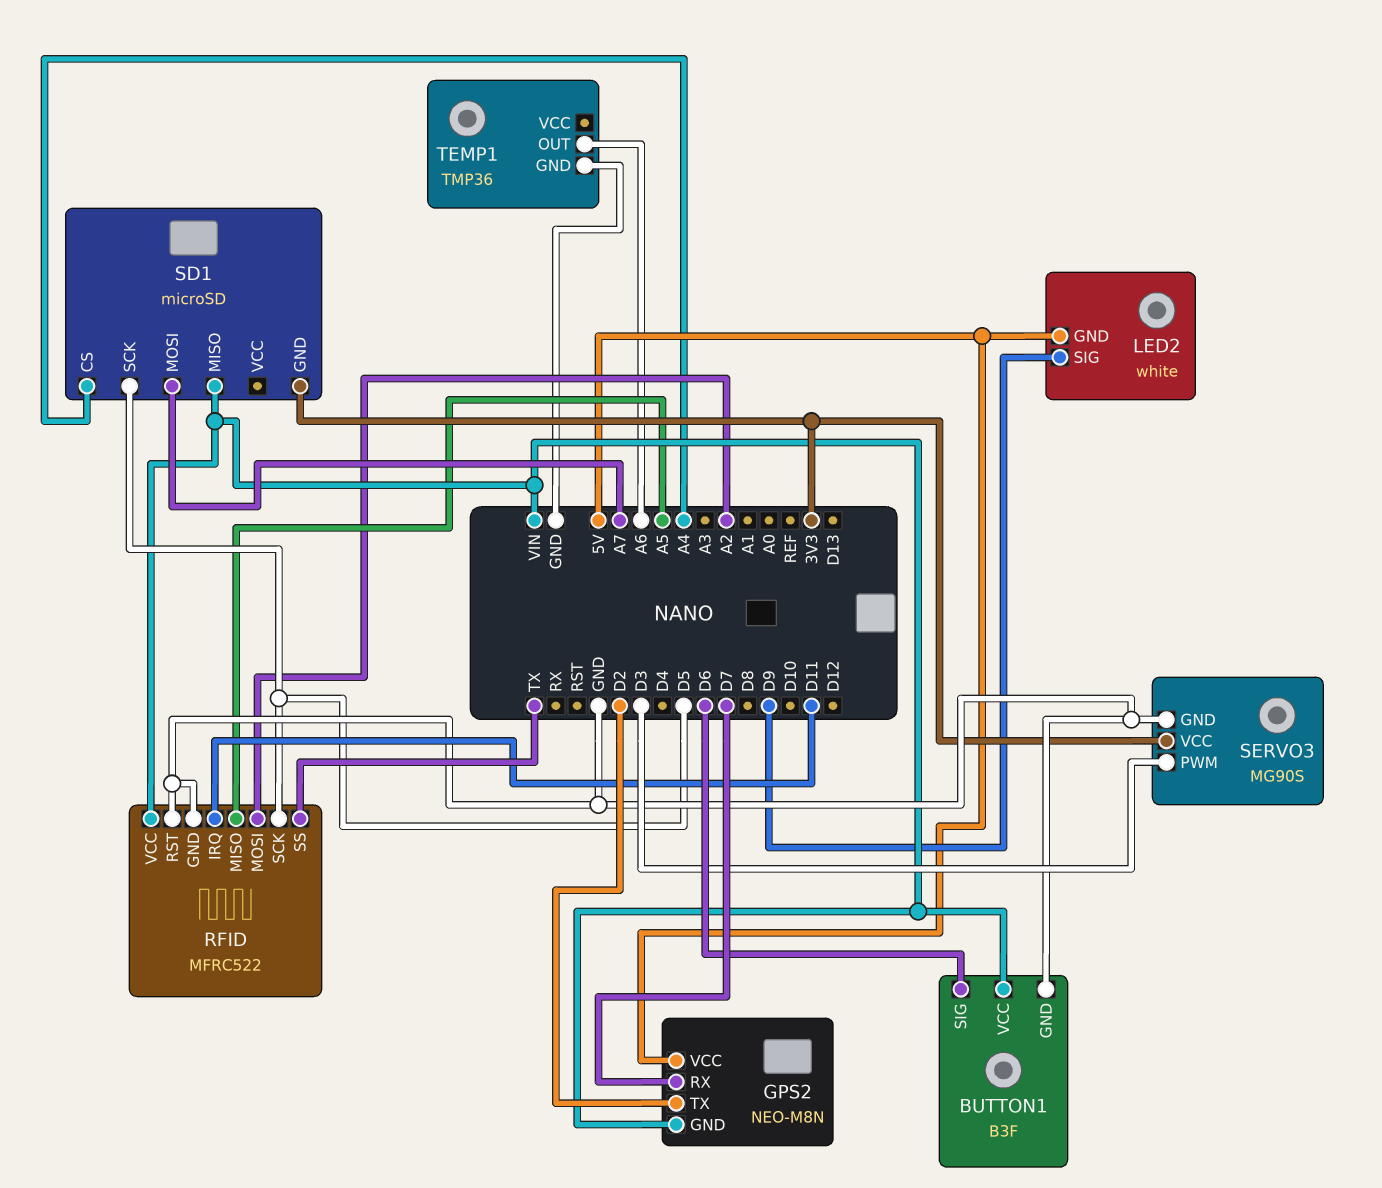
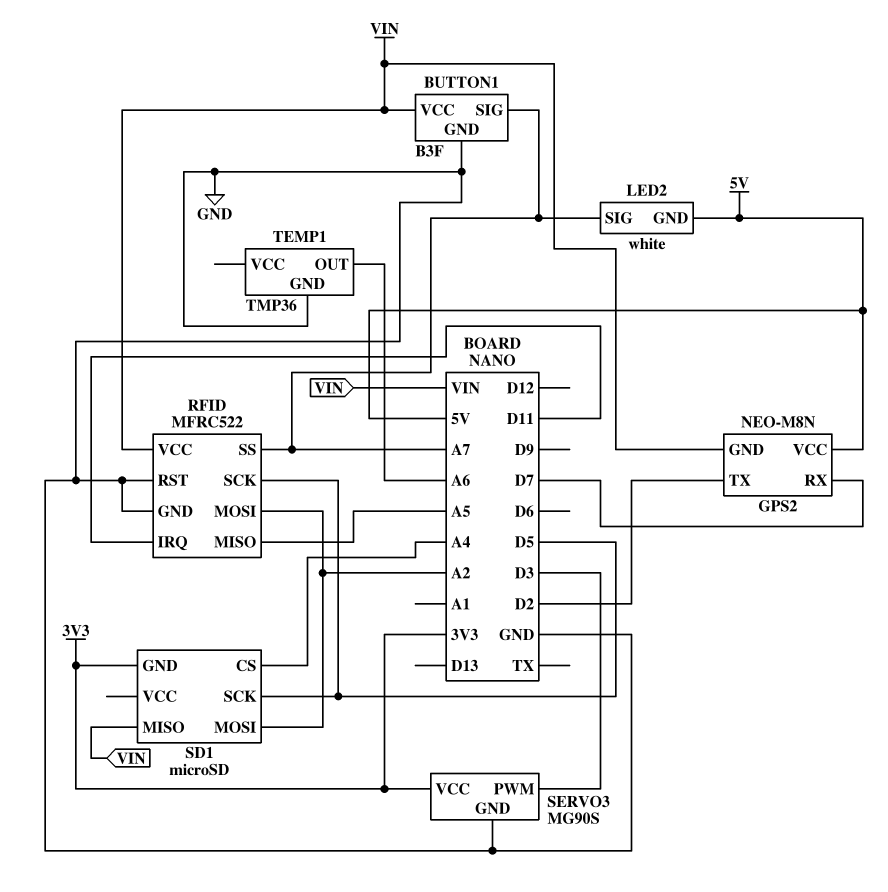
BUTTON1 pin SIG: D6 -> A7
LED2 pin SIG: D9 -> A7
RFID pin SS: TX -> A7
SD1 pin MOSI: A7 -> A2

